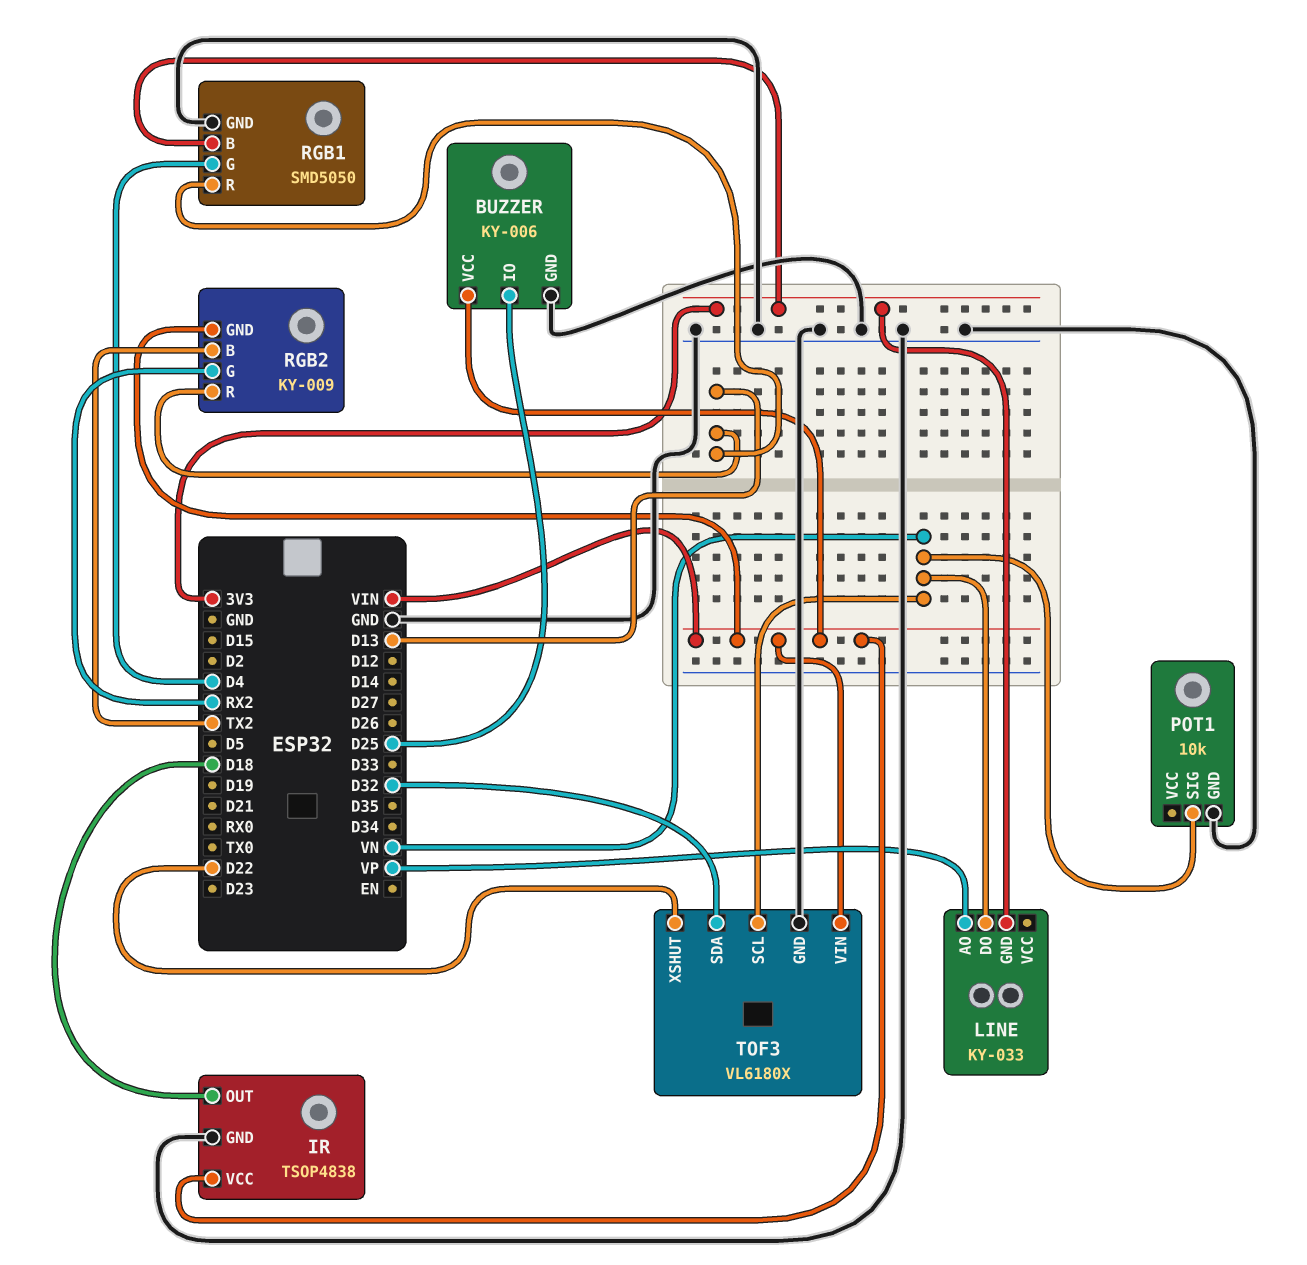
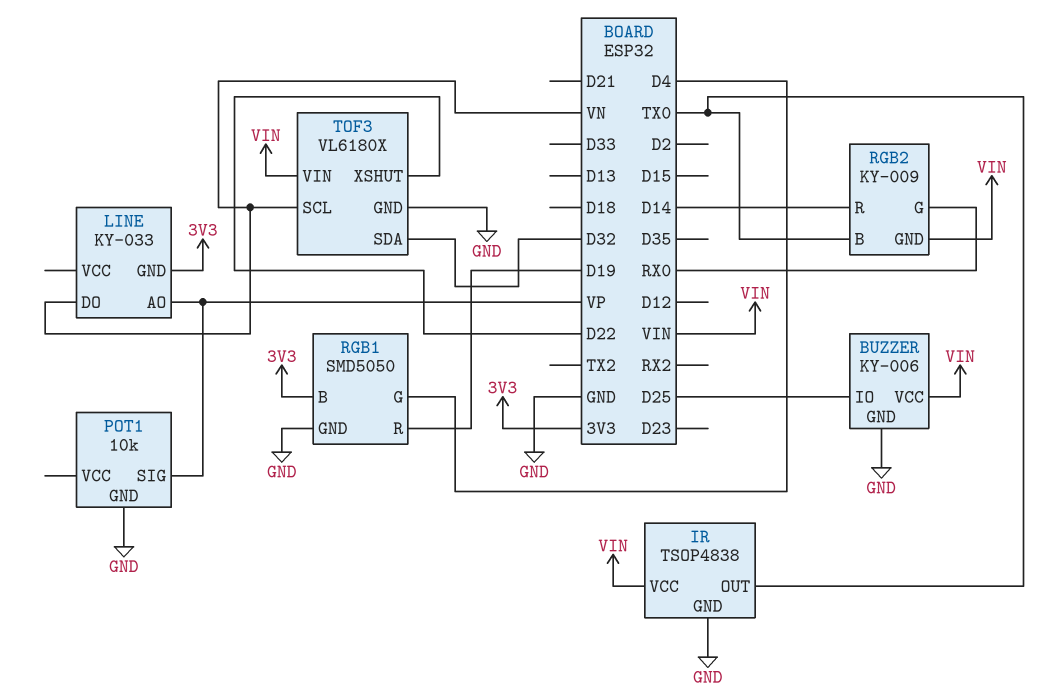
IR pin OUT: D18 -> TX0
POT1 pin SIG: VN -> VP
RGB1 pin R: D13 -> D19
RGB2 pin B: TX2 -> TX0
RGB2 pin G: RX2 -> RX0
RGB2 pin R: D13 -> D14

